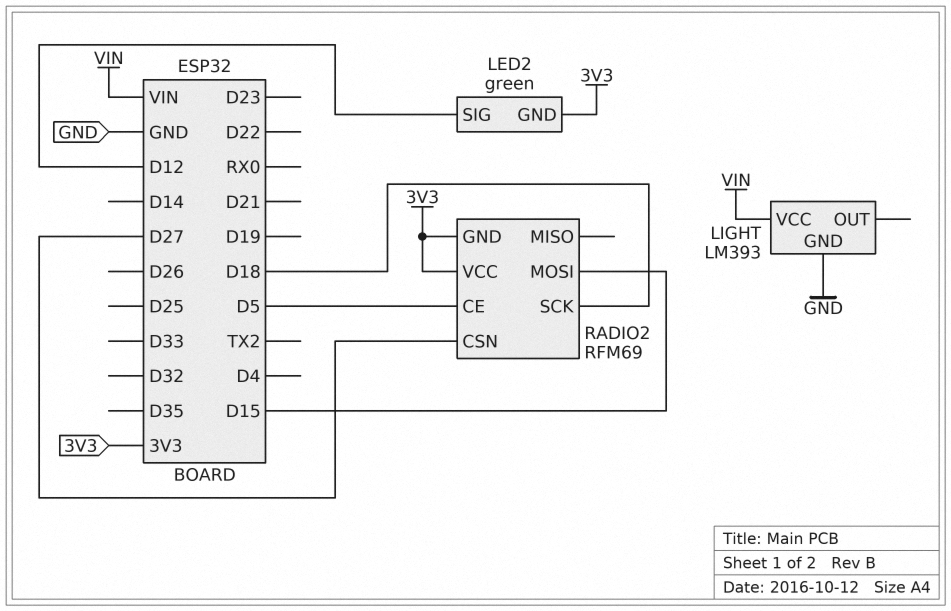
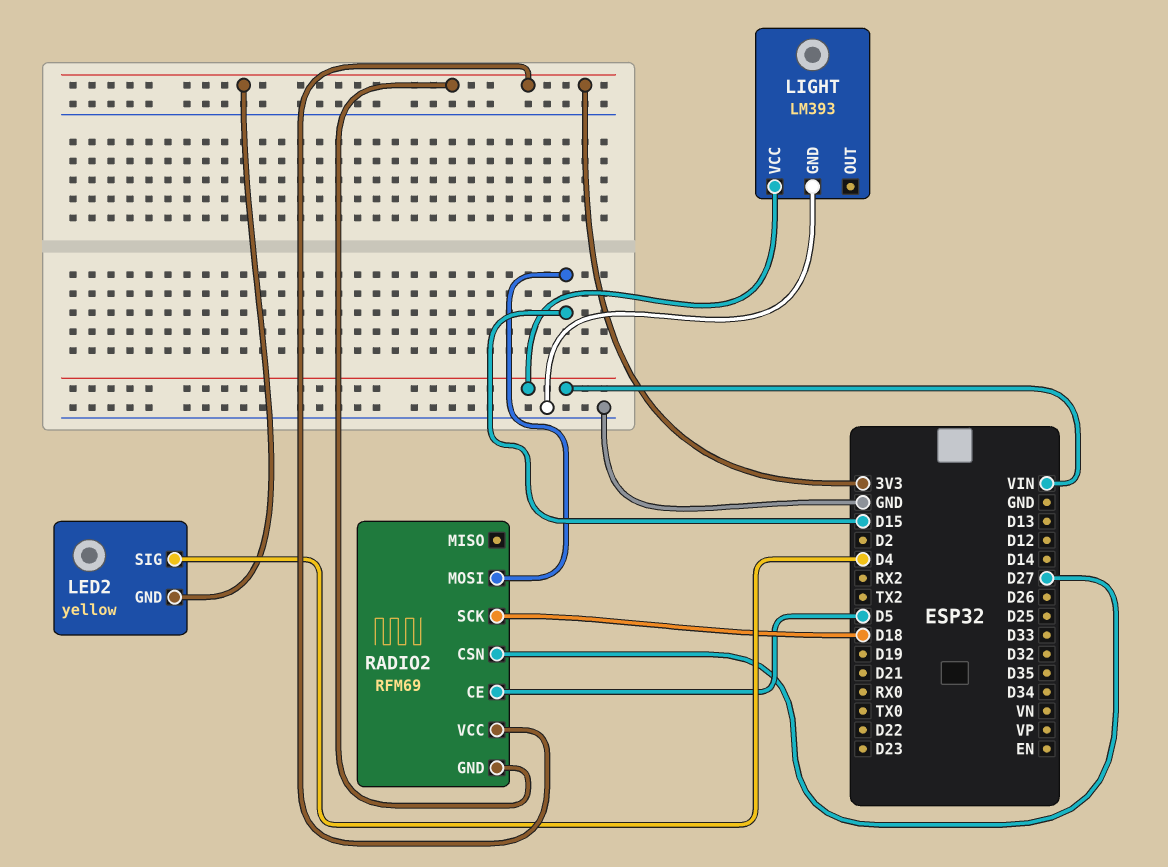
LED2: green -> yellow
LED2 pin SIG: D12 -> D4

